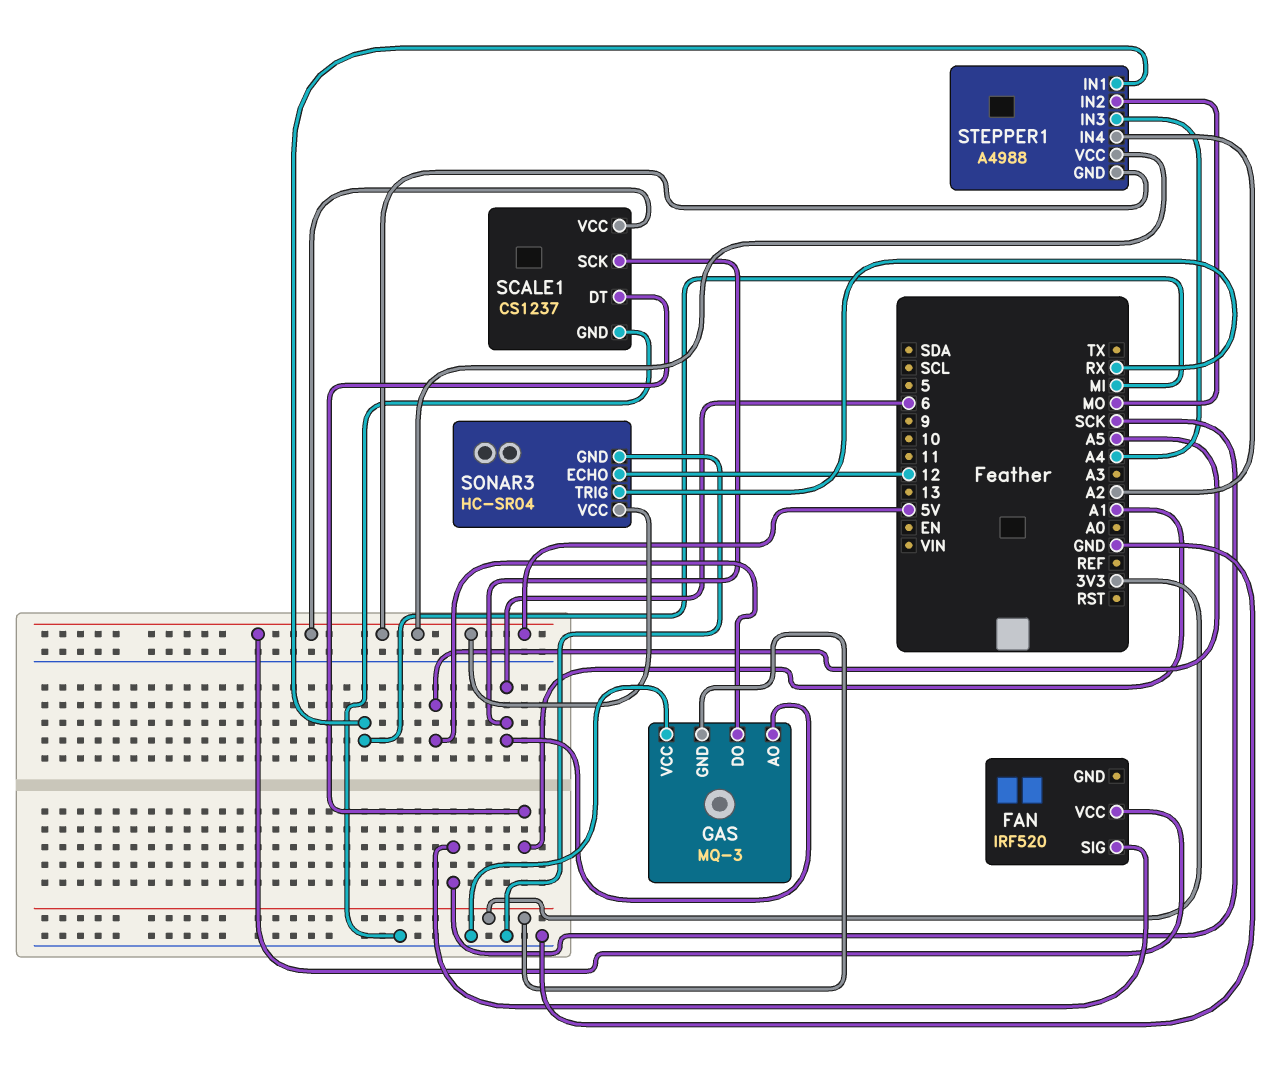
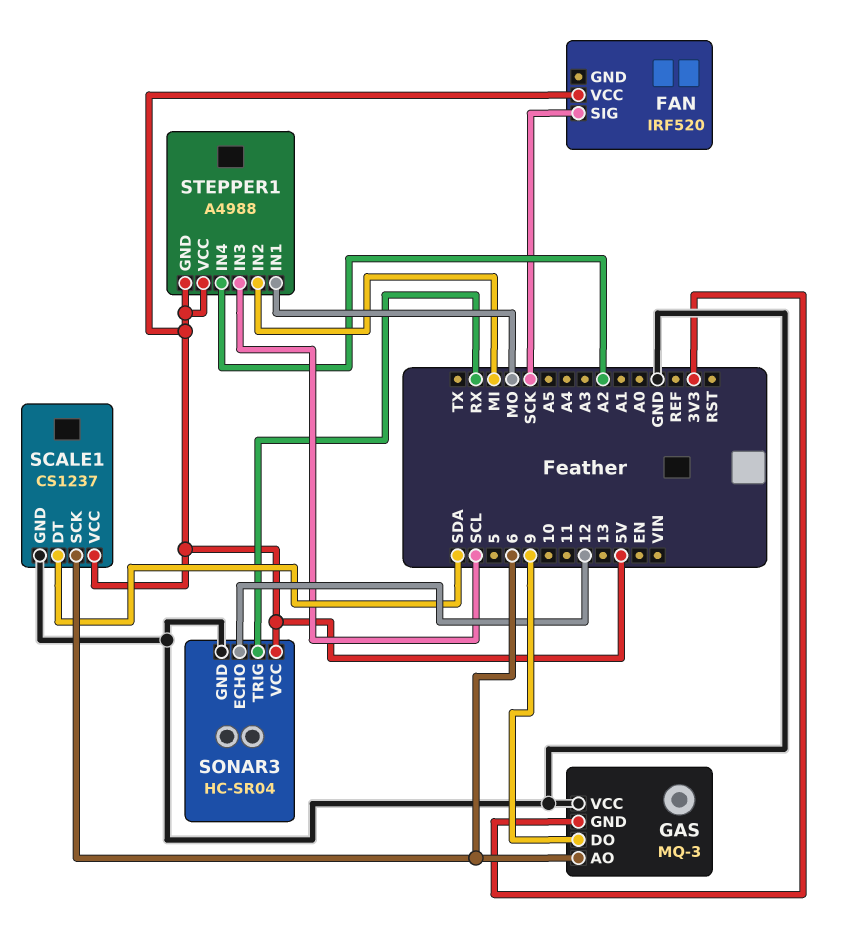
GAS pin DO: A5 -> 9
SCALE1 pin DT: A1 -> SDA
STEPPER1 pin IN1: MI -> MO
STEPPER1 pin IN2: MO -> MI
STEPPER1 pin IN3: A4 -> SCL

